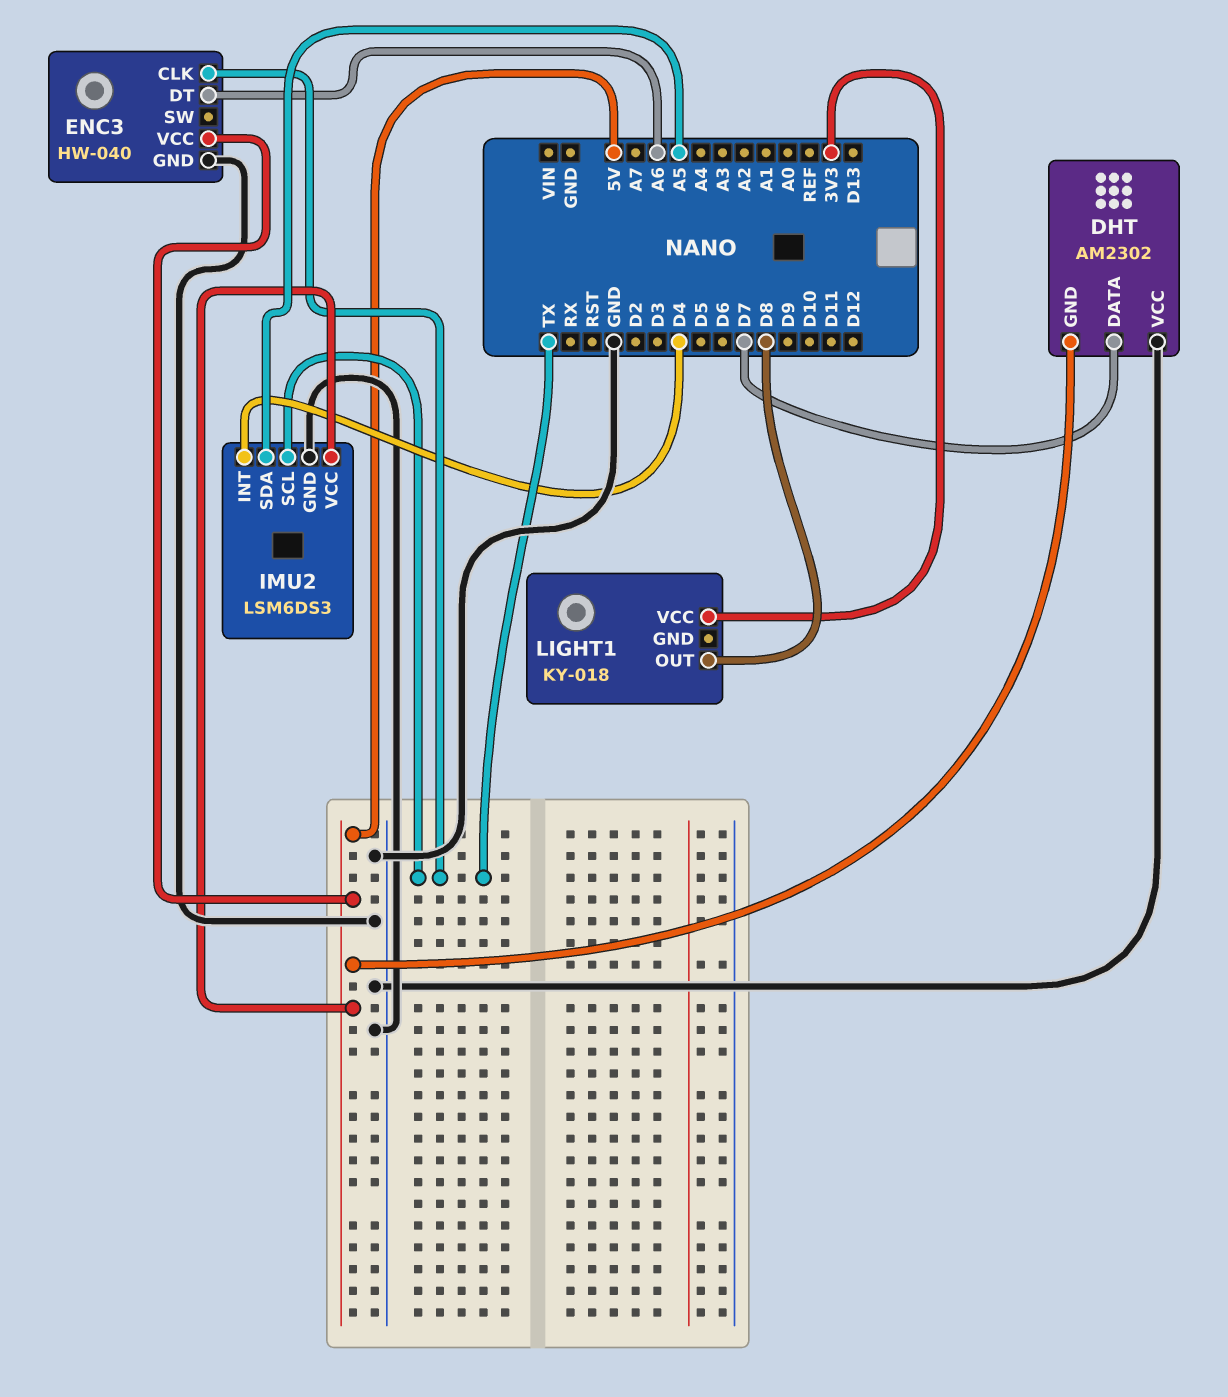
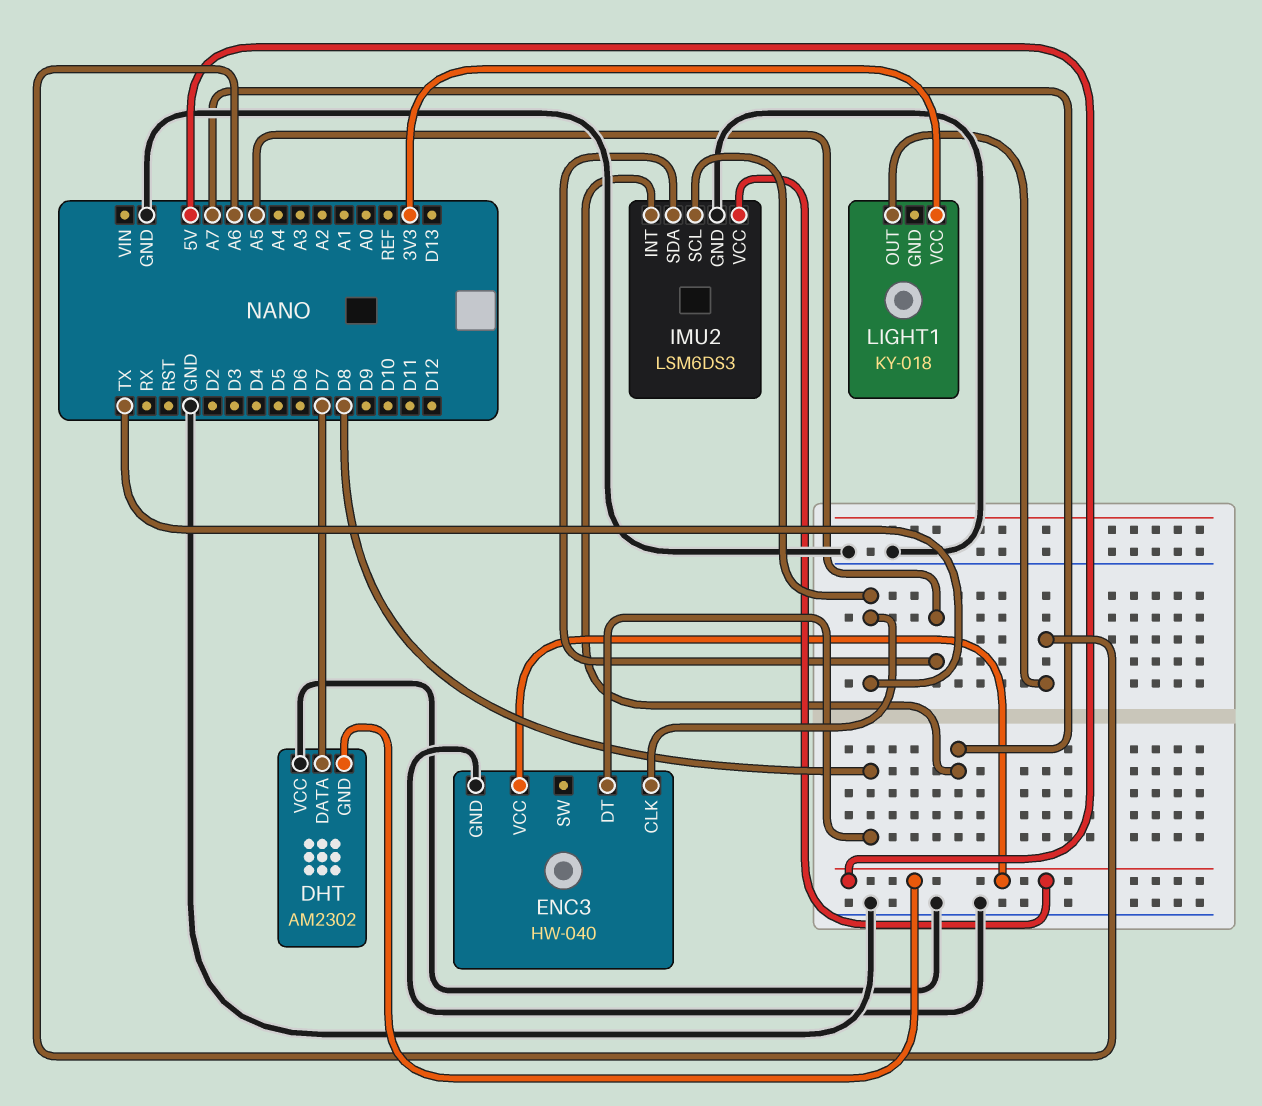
ENC3 pin DT: A6 -> D8
IMU2 pin INT: D4 -> A7
LIGHT1 pin OUT: D8 -> A6

